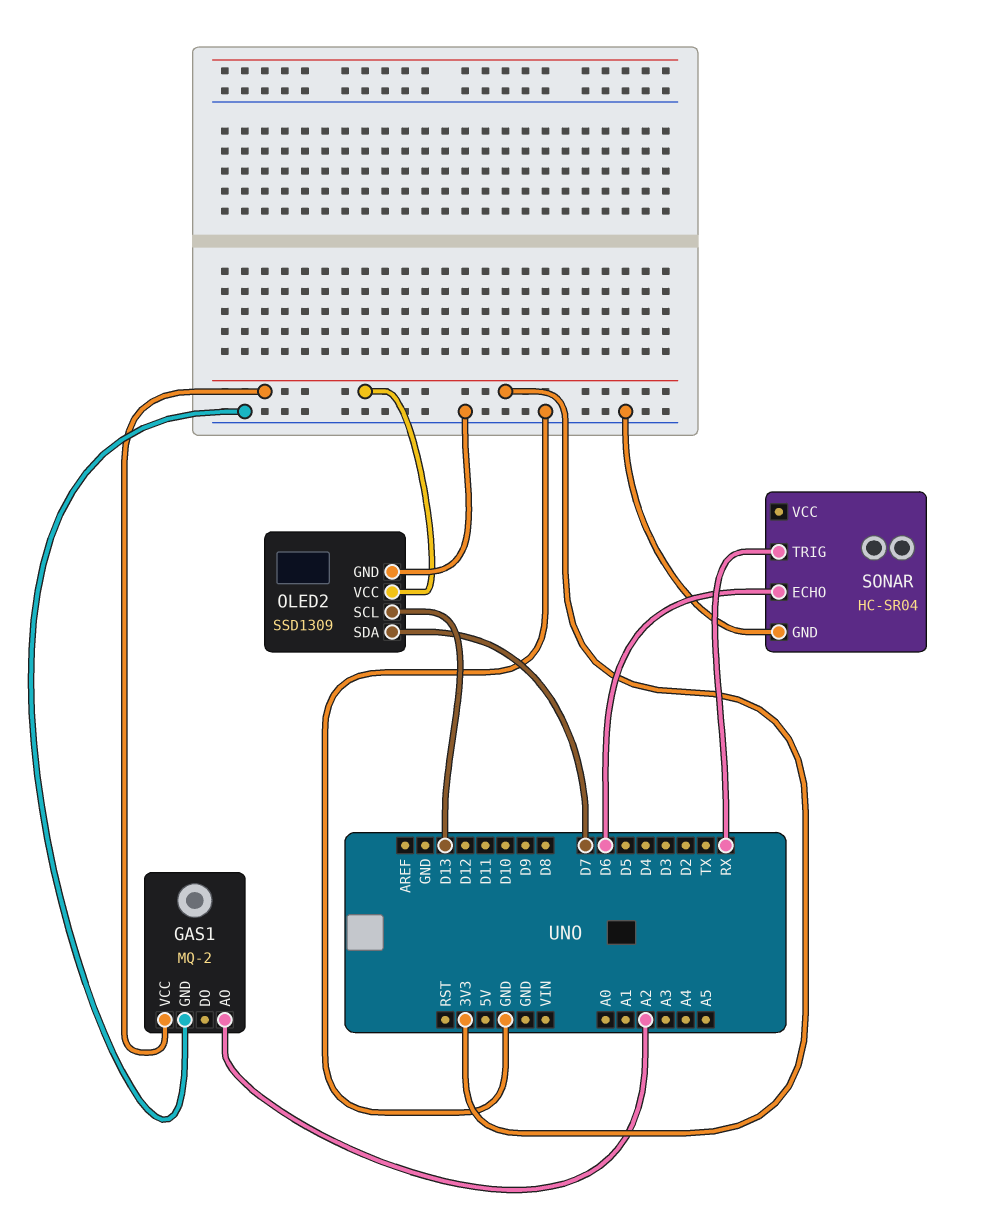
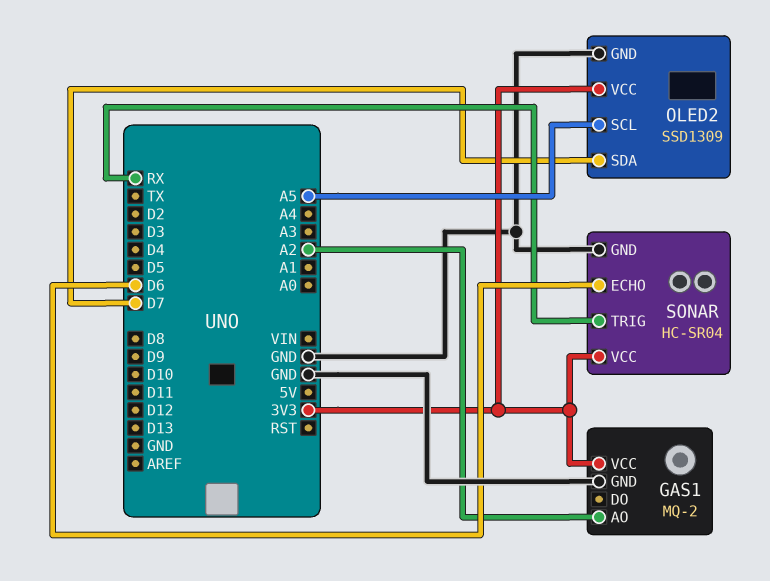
OLED2 pin SCL: D13 -> A5
SONAR pin VCC: none -> 3V3

